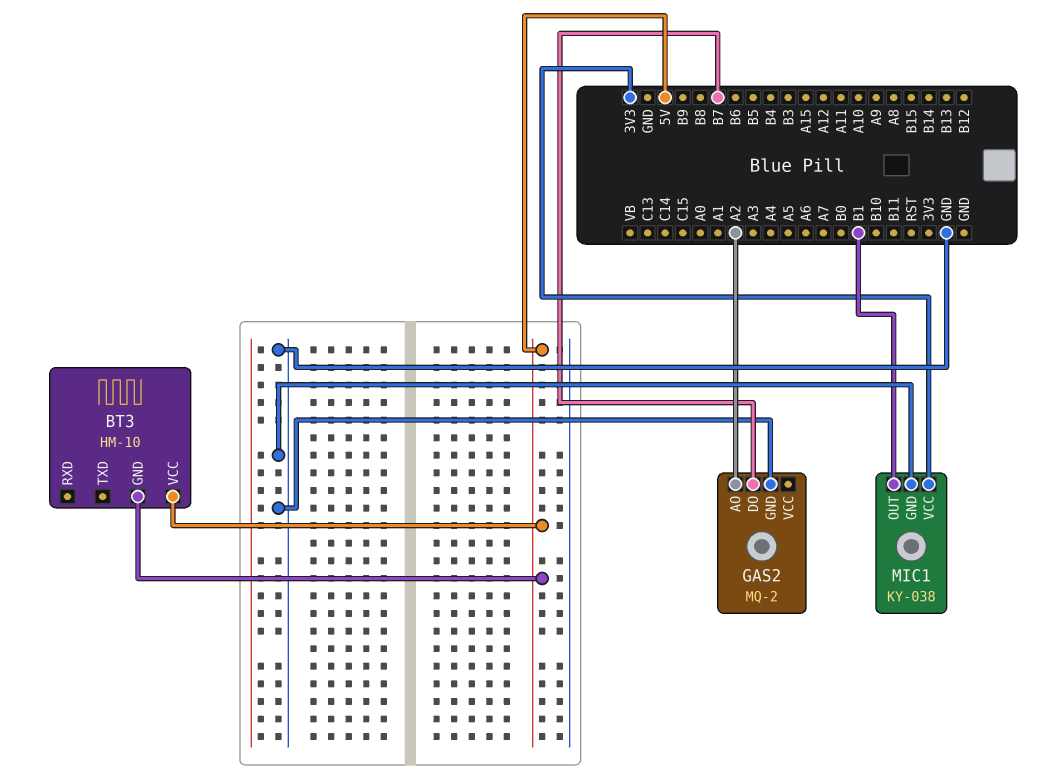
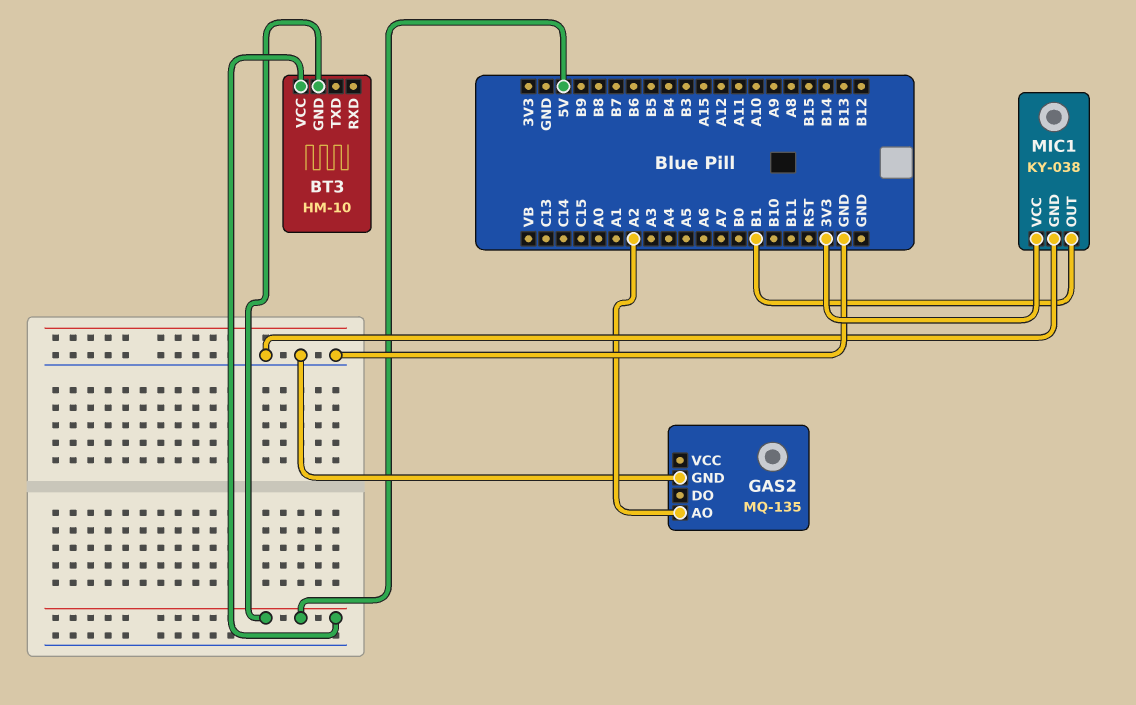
GAS2: MQ-2 -> MQ-135
GAS2 pin DO: B7 -> none

